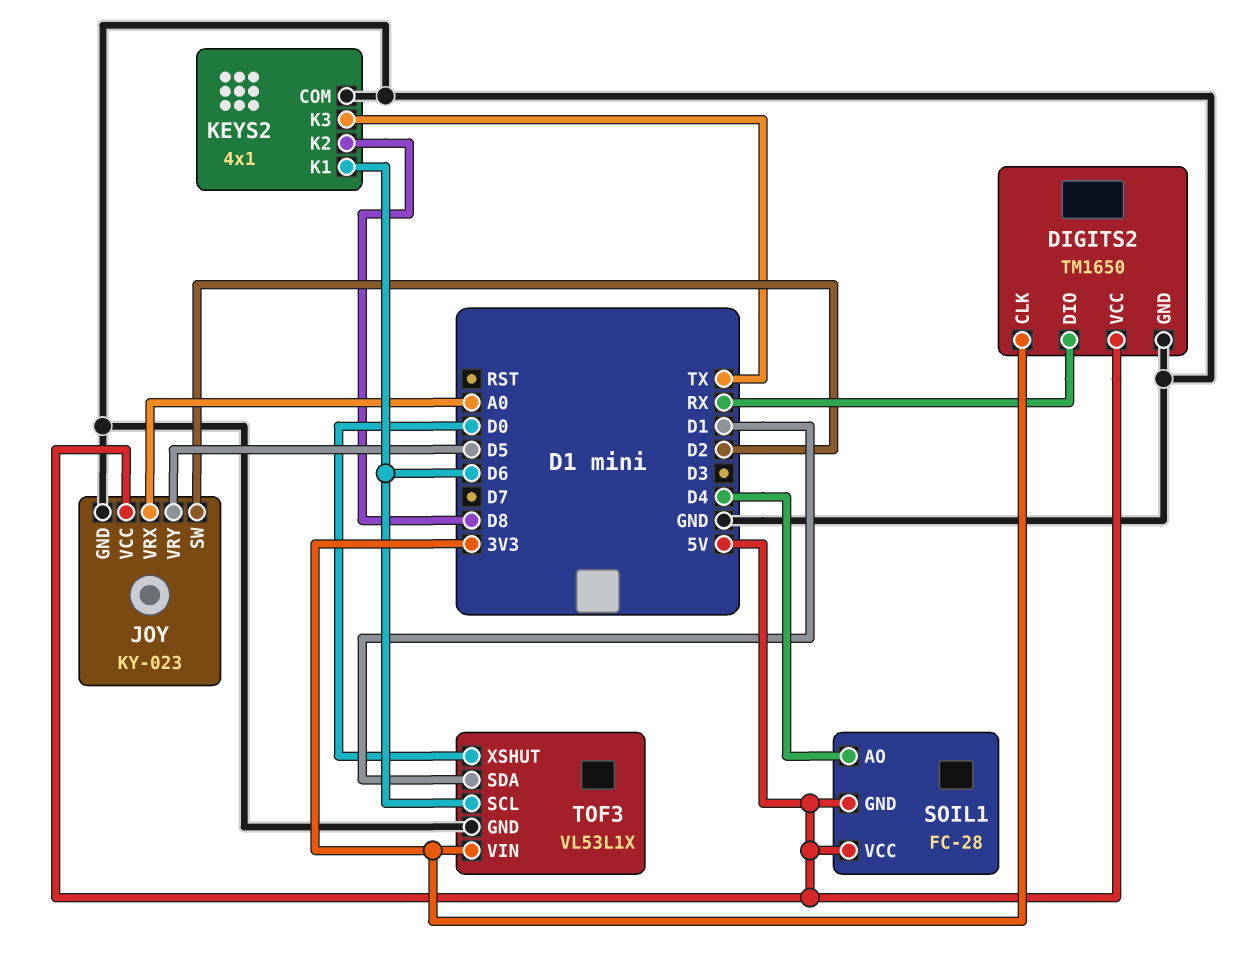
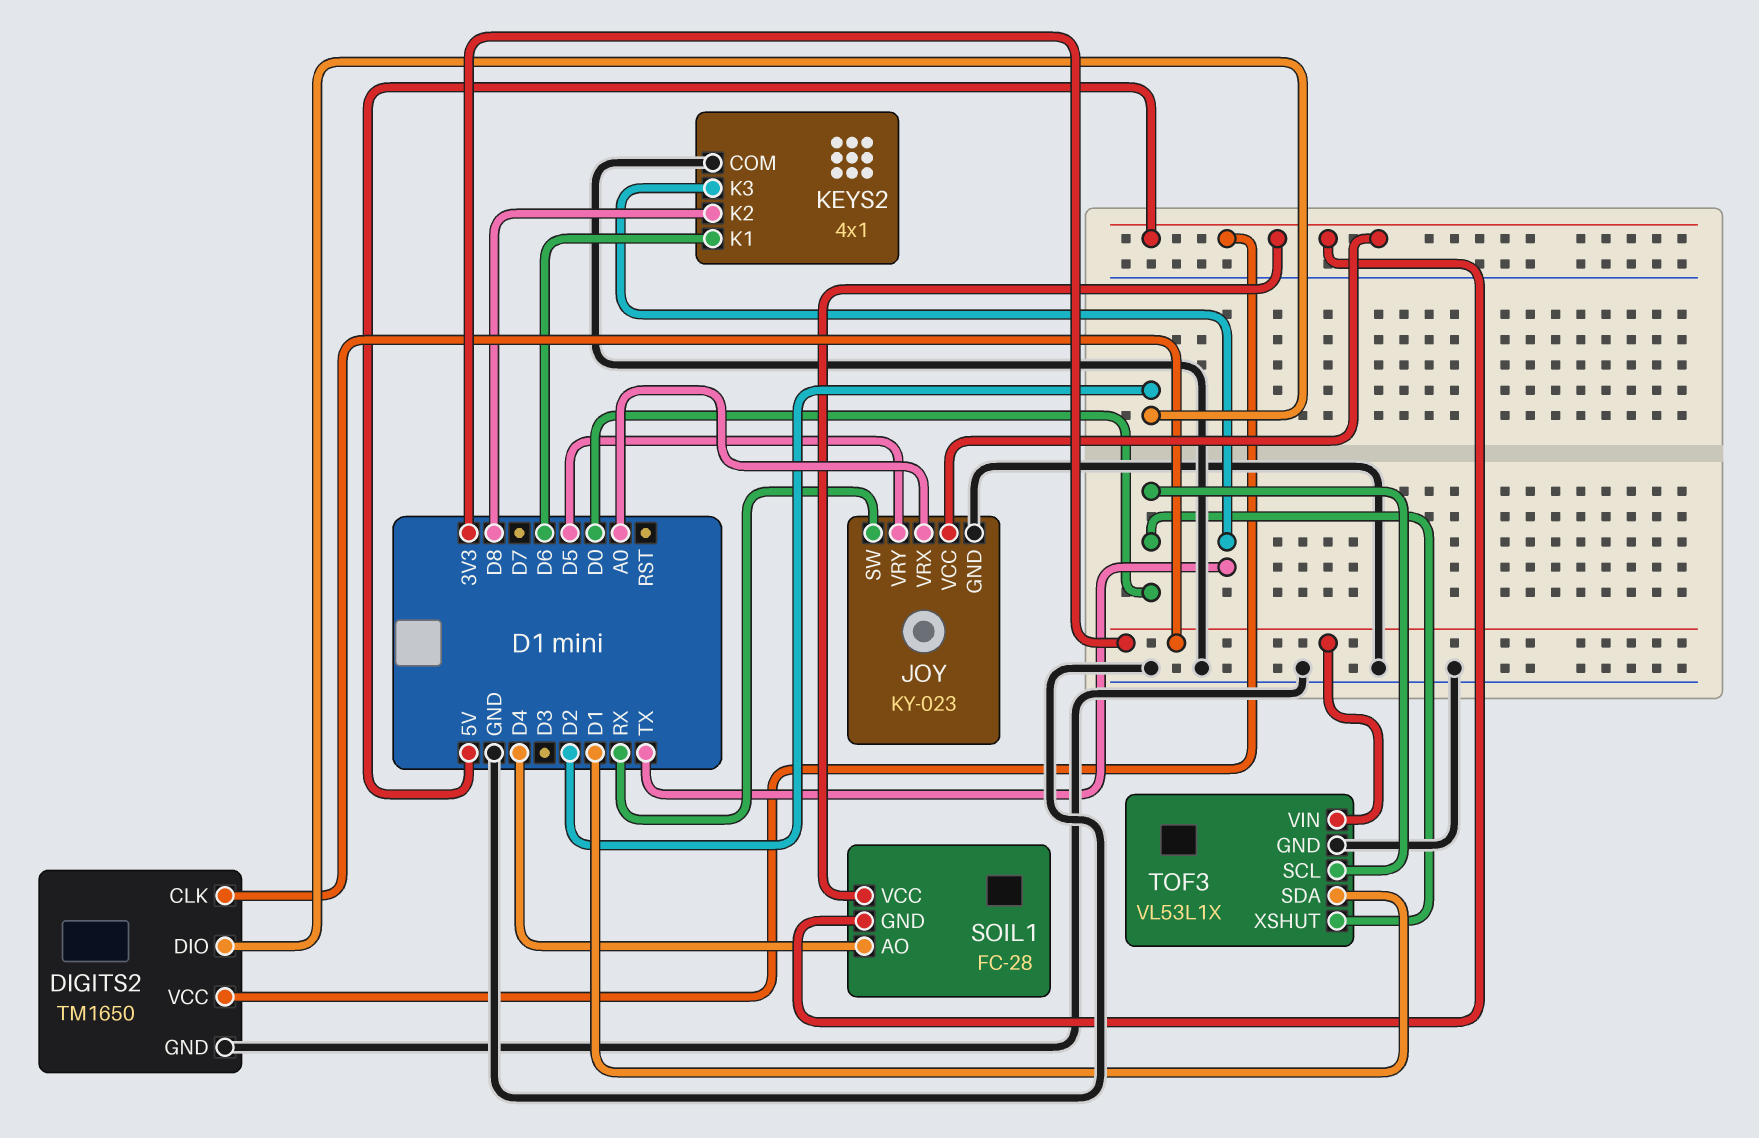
DIGITS2 pin DIO: RX -> D2
JOY pin SW: D2 -> RX
TOF3 pin SCL: D6 -> D0

